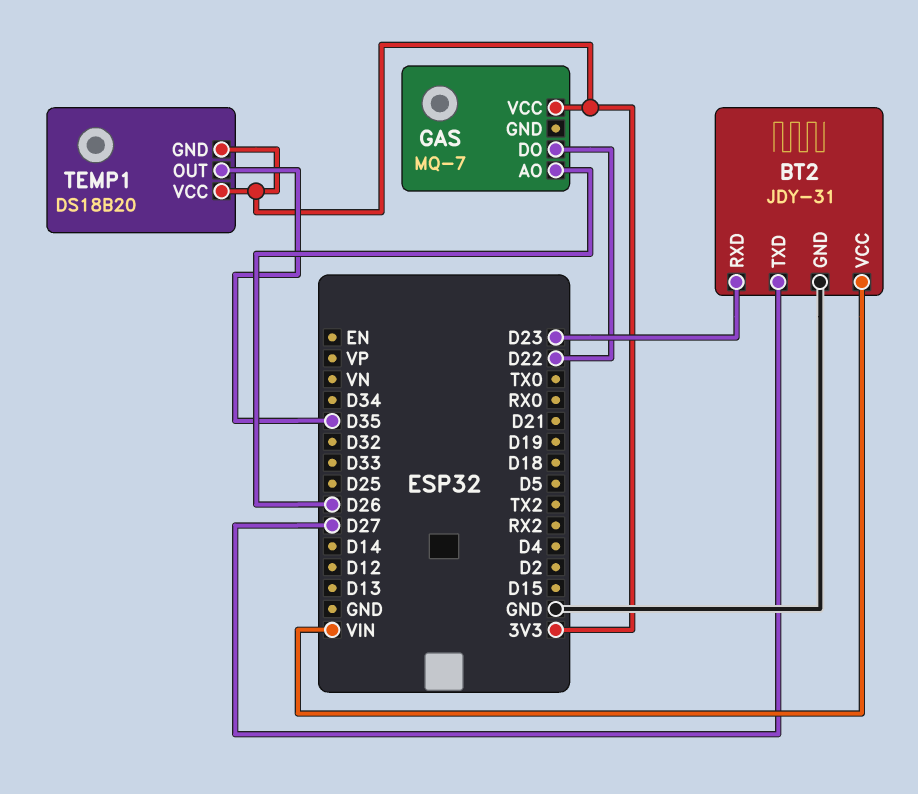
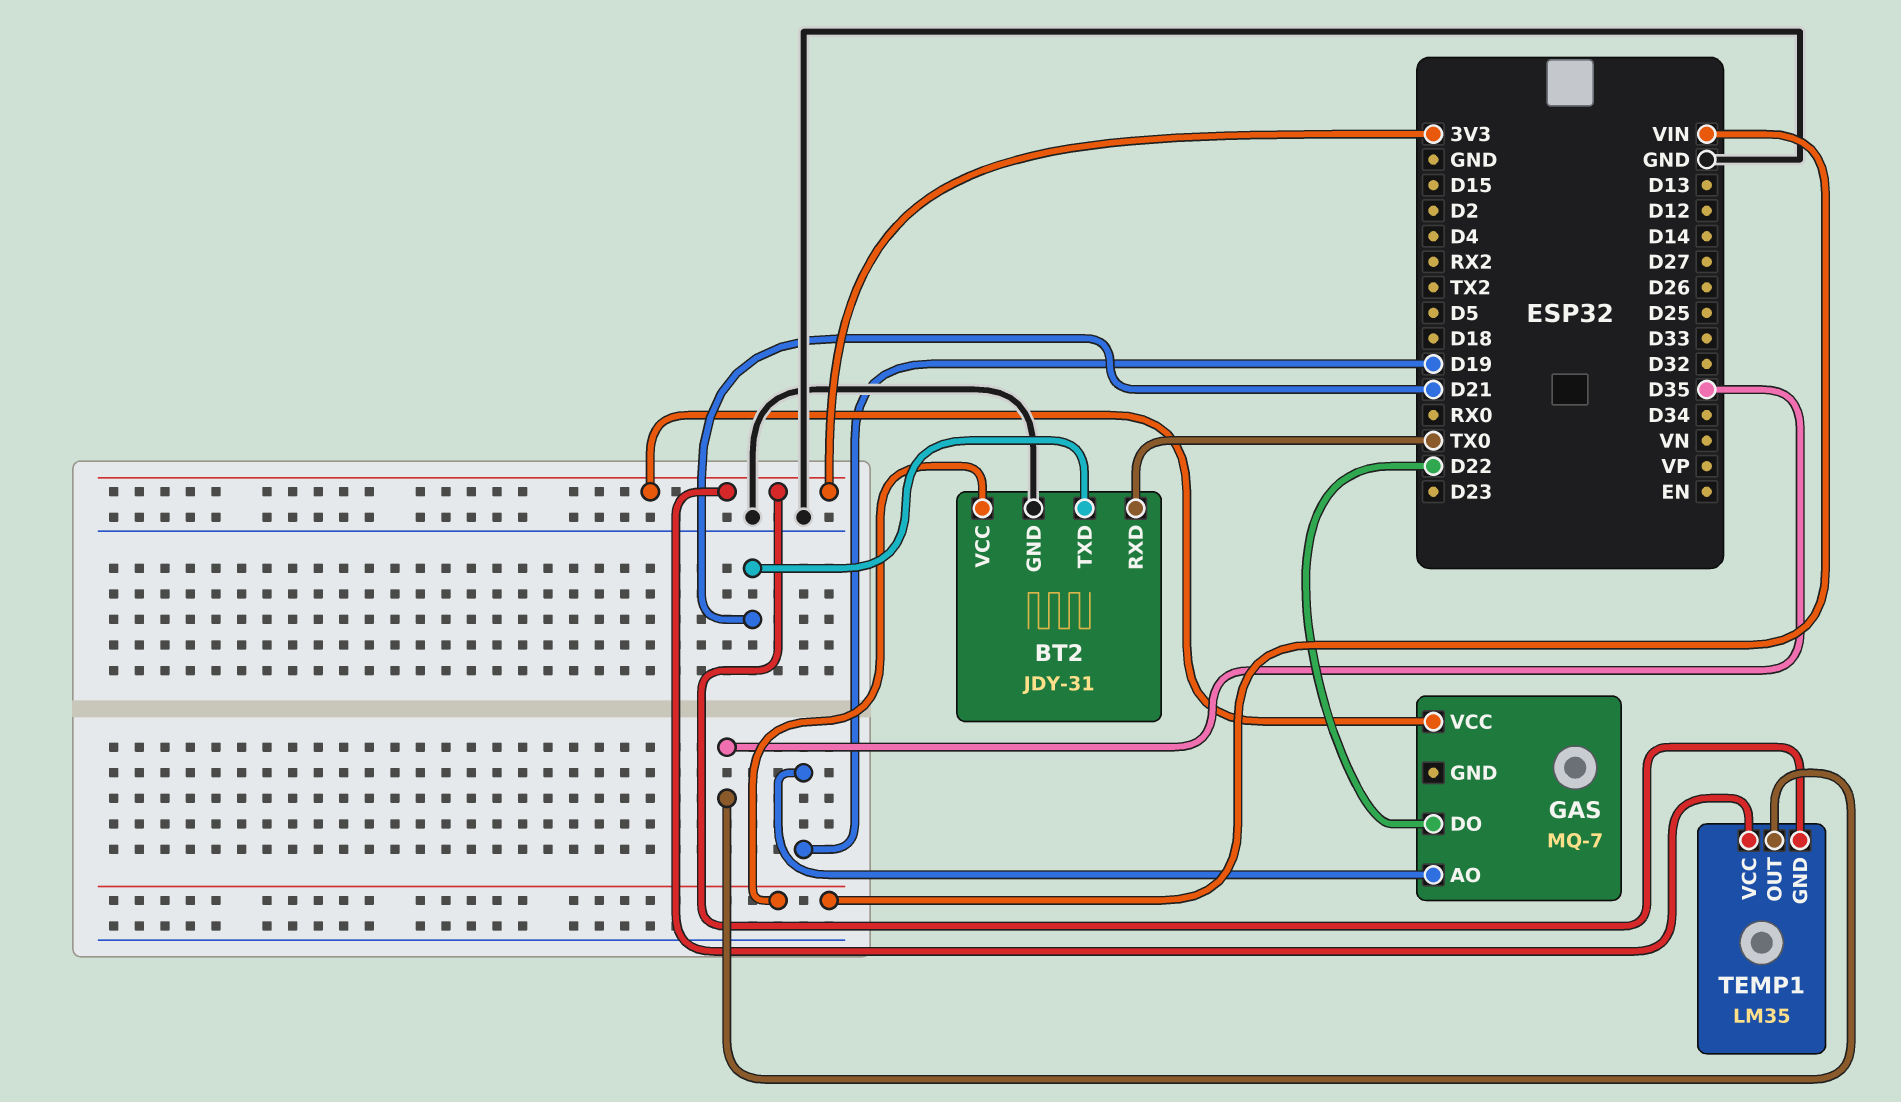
BT2 pin RXD: D23 -> TX0
BT2 pin TXD: D27 -> D21
GAS pin AO: D26 -> D19
TEMP1: DS18B20 -> LM35

